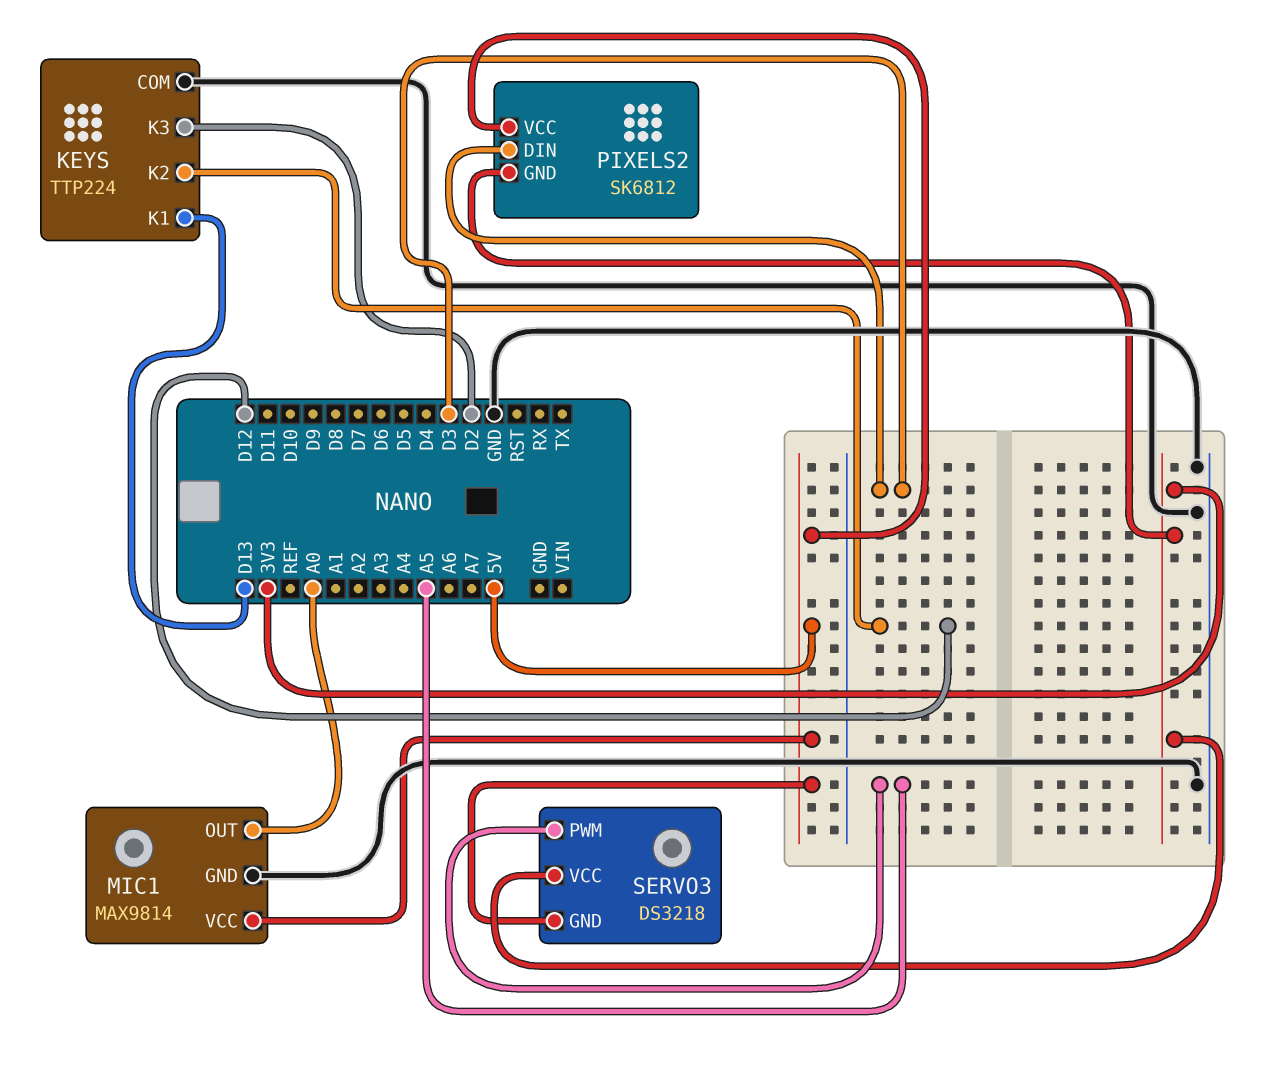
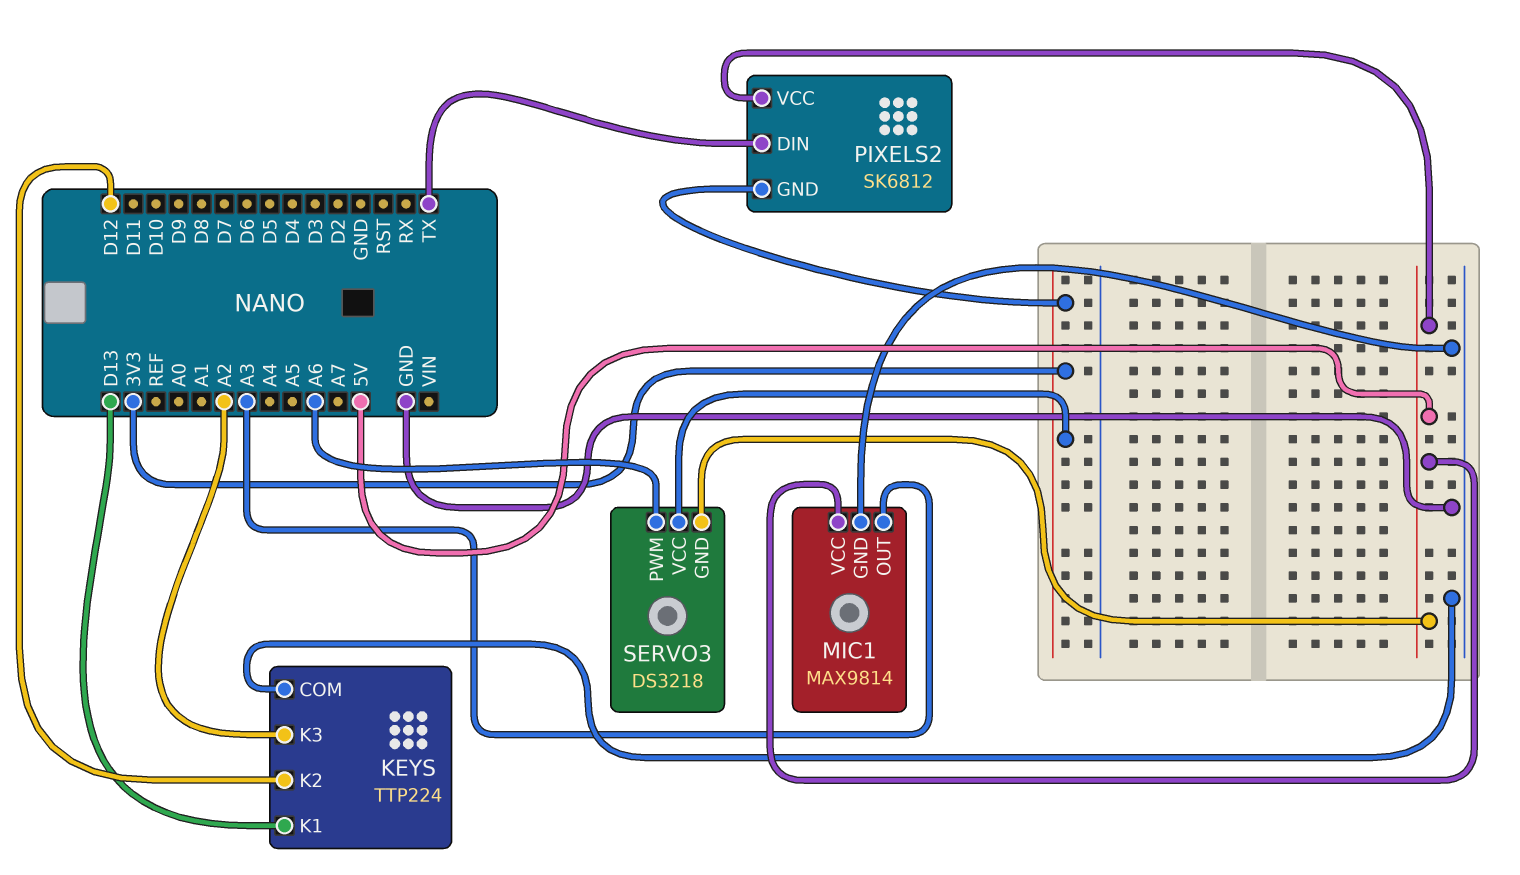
KEYS pin K3: D2 -> A2
MIC1 pin OUT: A0 -> A3
PIXELS2 pin DIN: D3 -> TX
SERVO3 pin PWM: A5 -> A6

